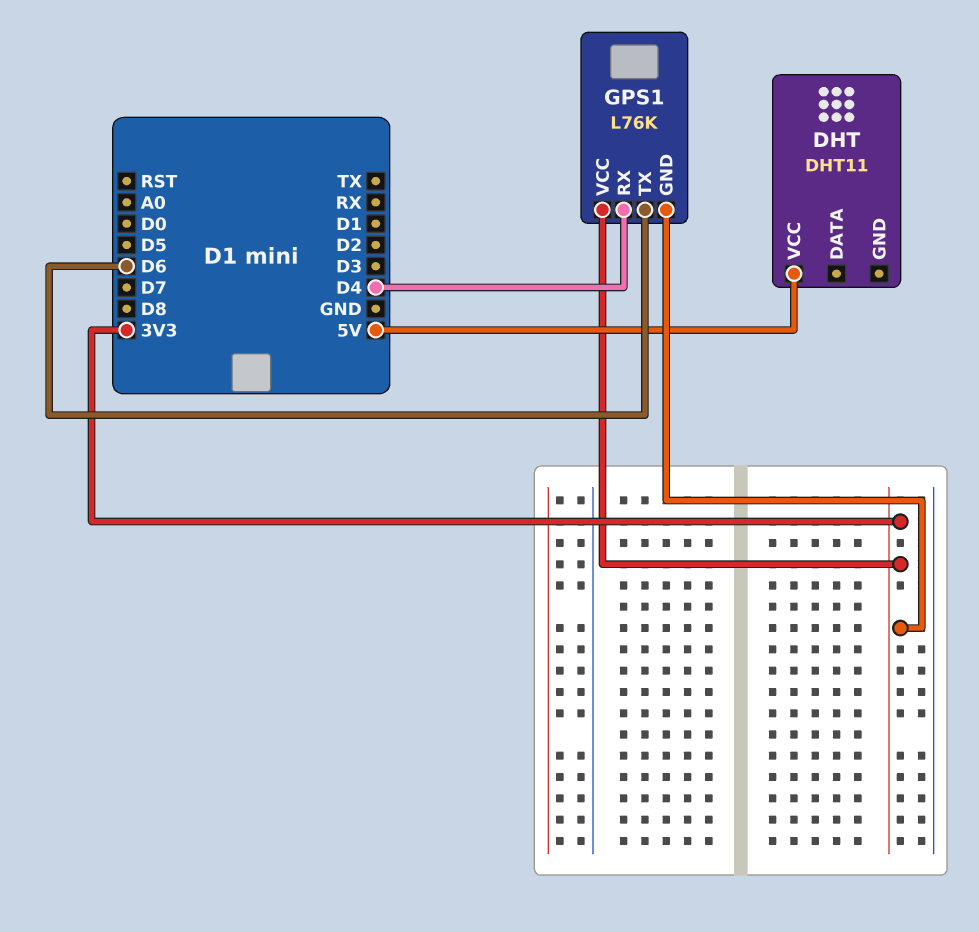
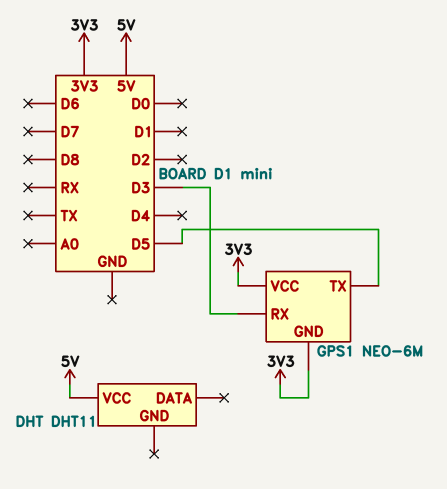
GPS1: L76K -> NEO-6M
GPS1 pin RX: D4 -> D3
GPS1 pin TX: D6 -> D5

